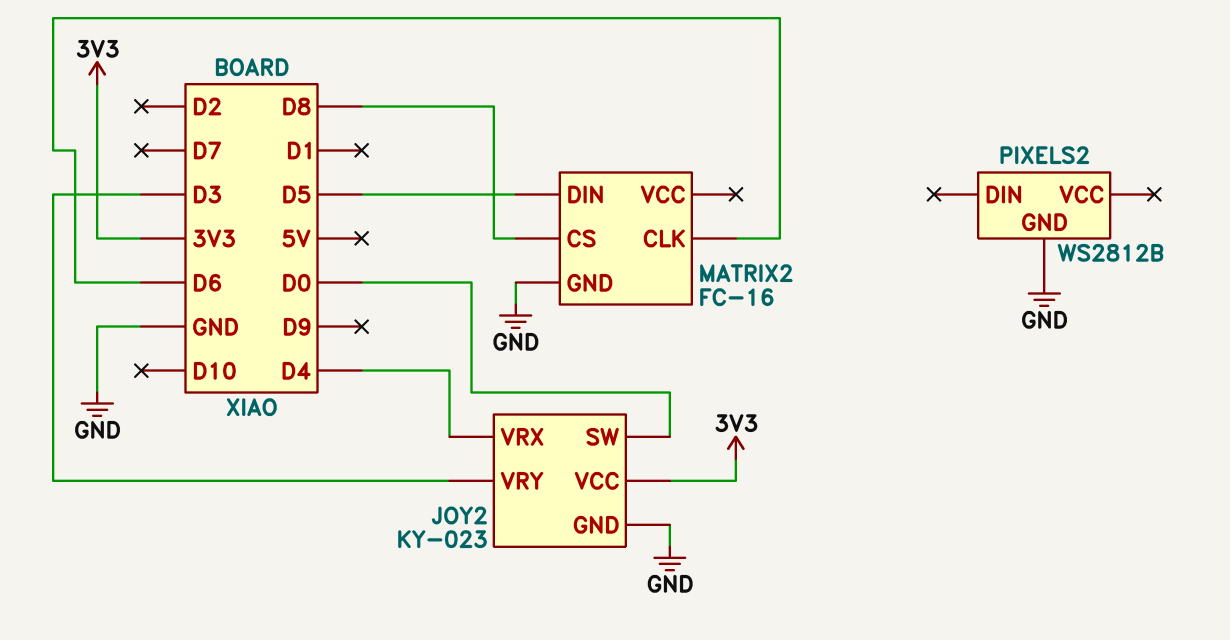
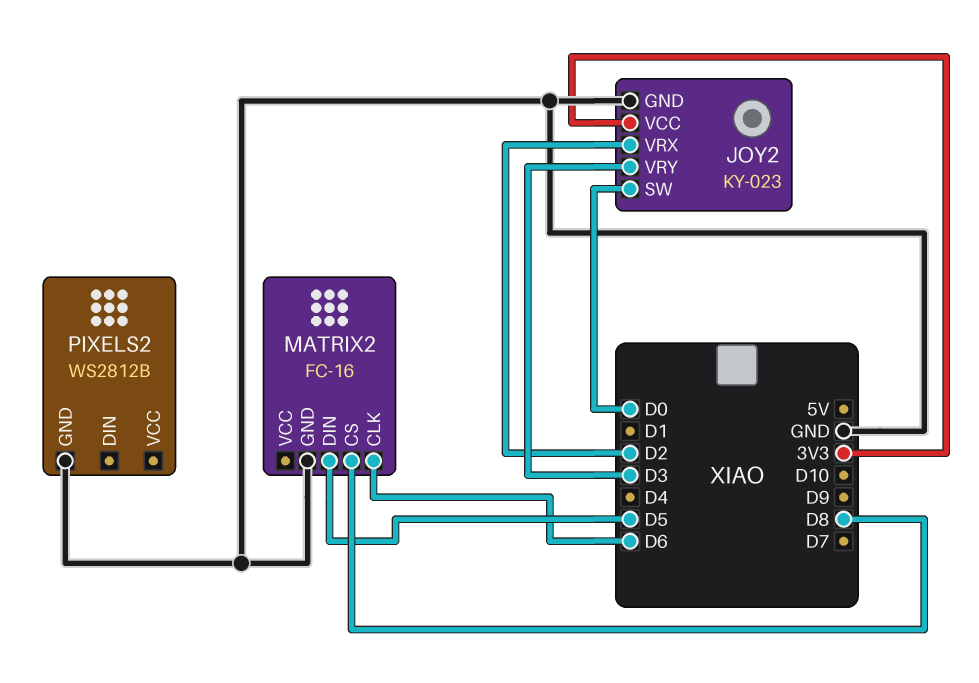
JOY2 pin VRX: D4 -> D2

